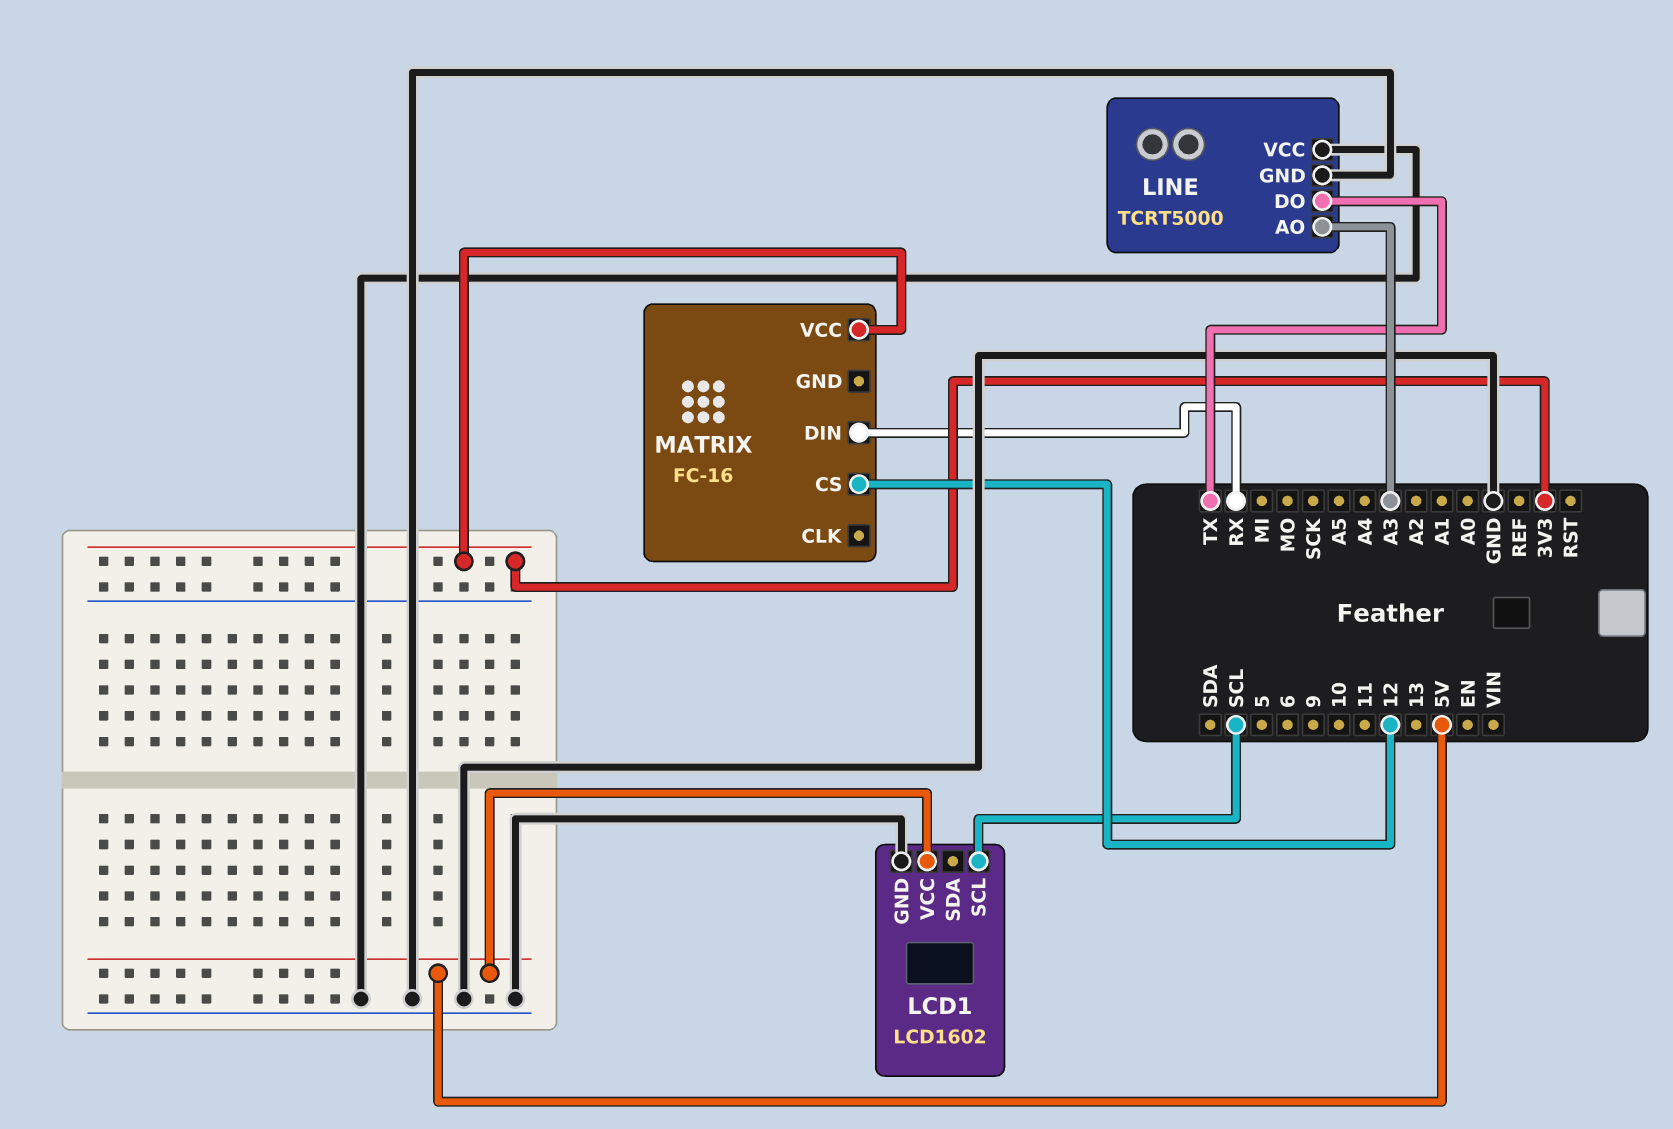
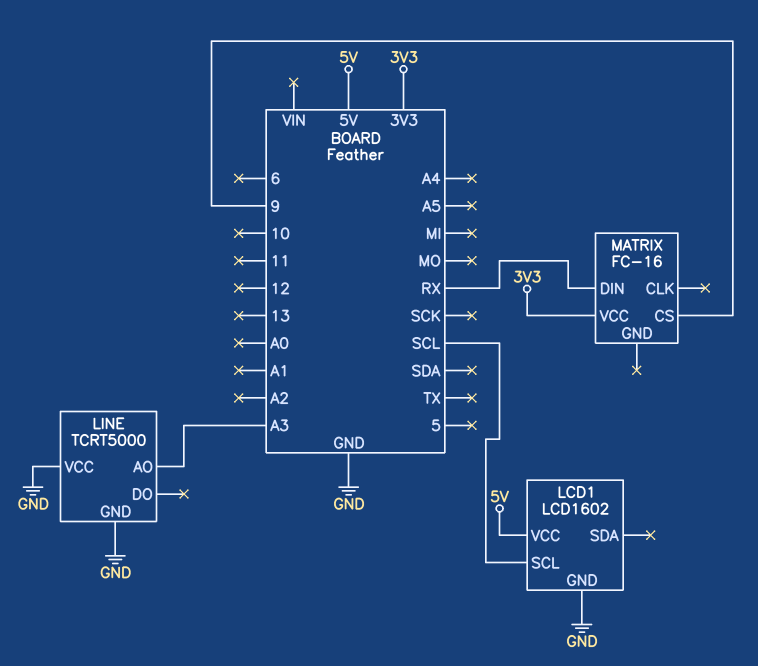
LINE pin DO: TX -> none
MATRIX pin CS: 12 -> 9

